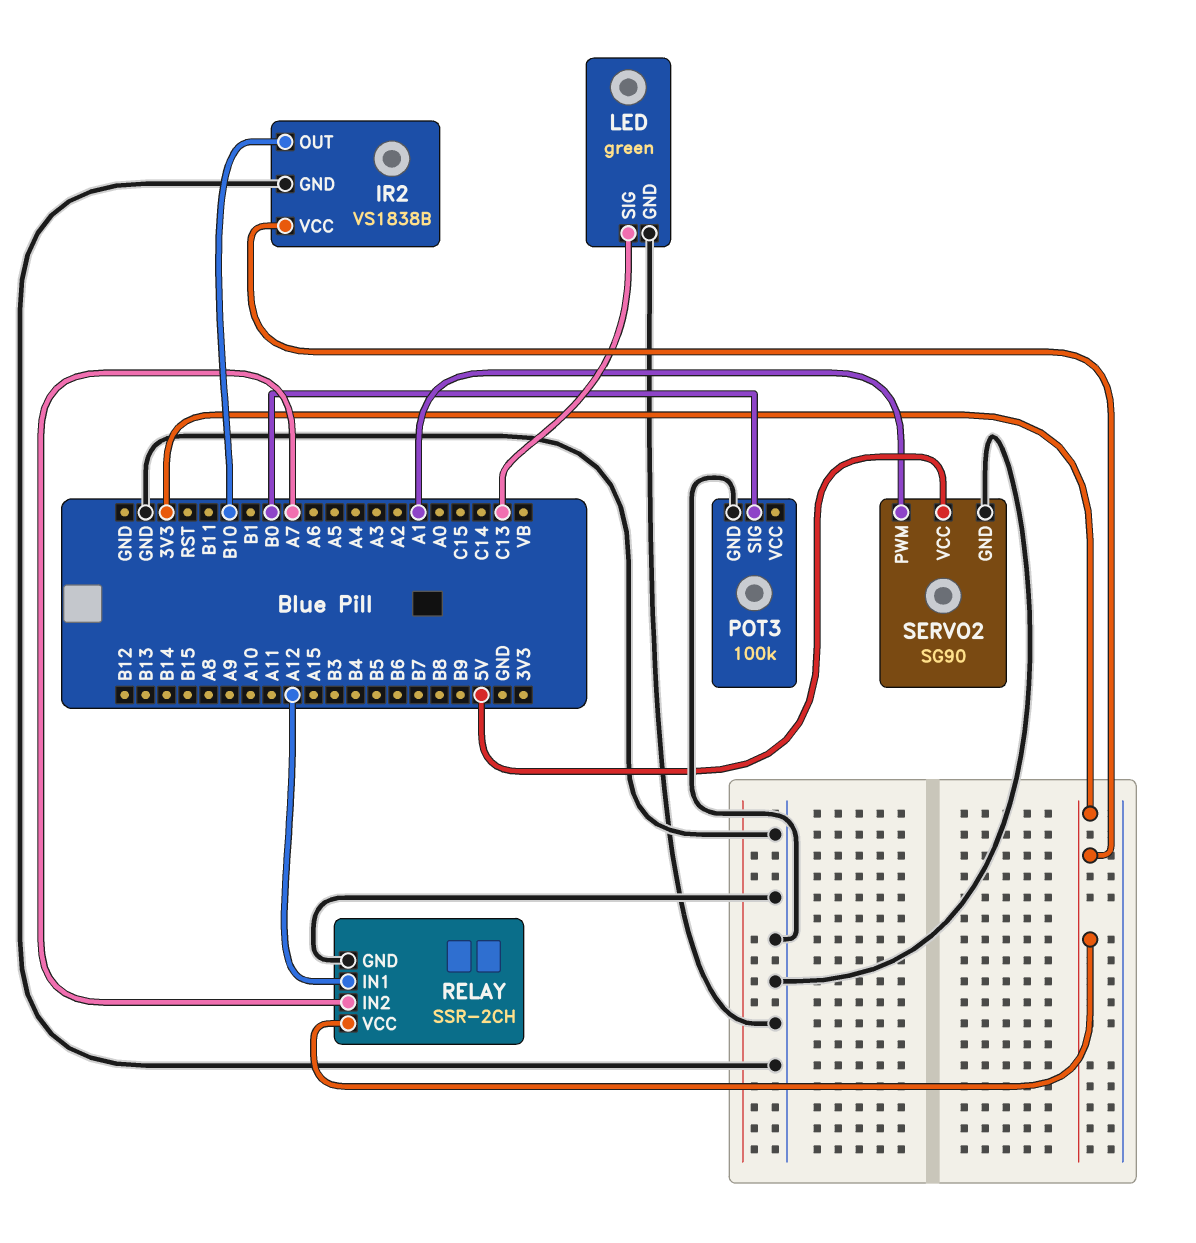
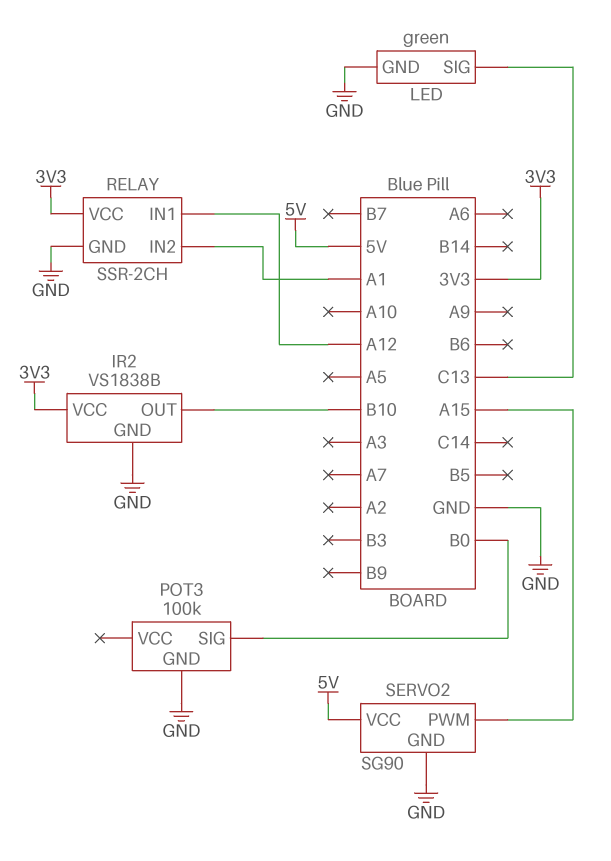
RELAY pin IN2: A7 -> A1
SERVO2 pin PWM: A1 -> A15

